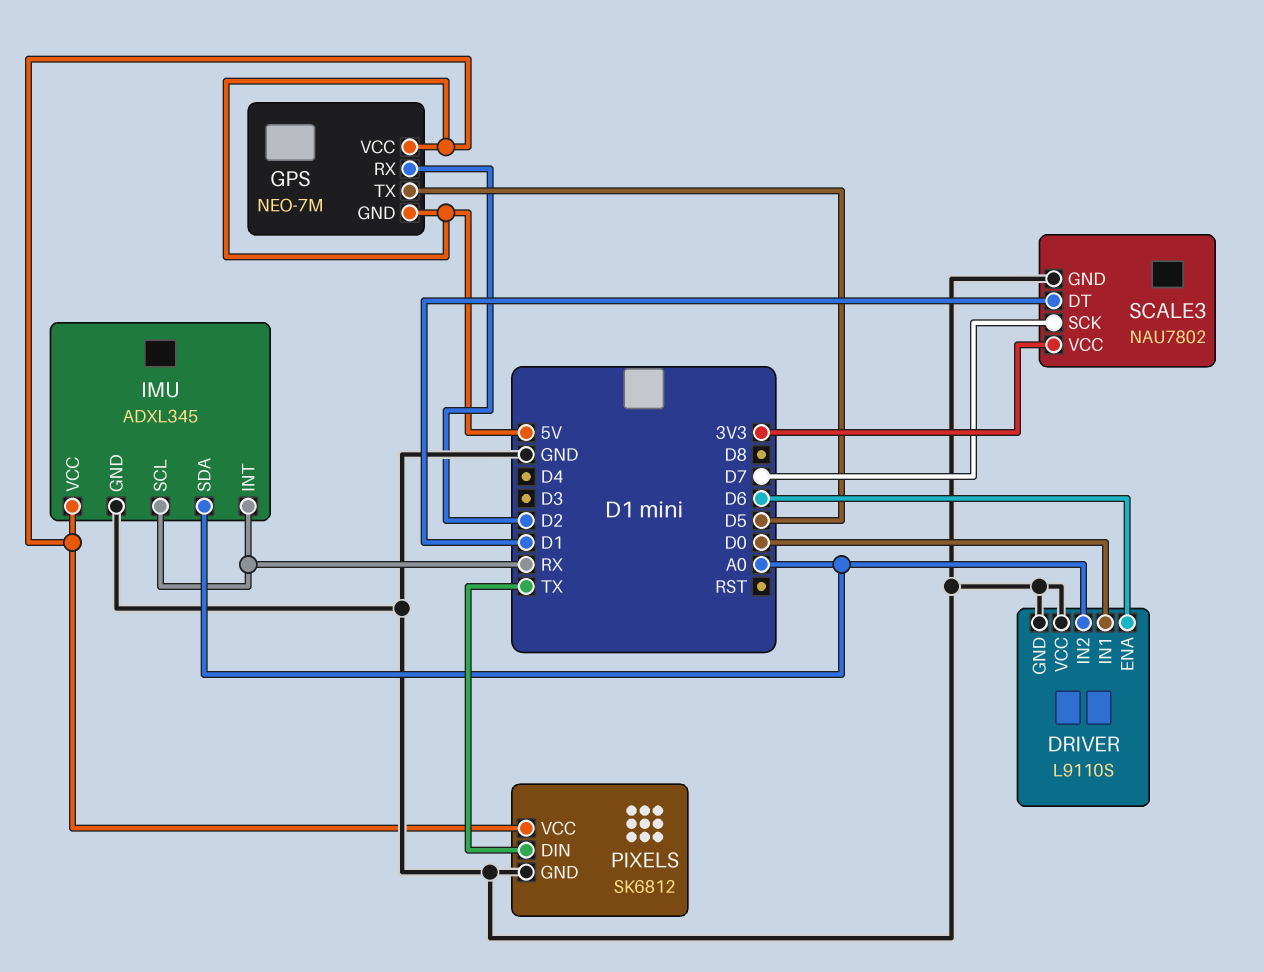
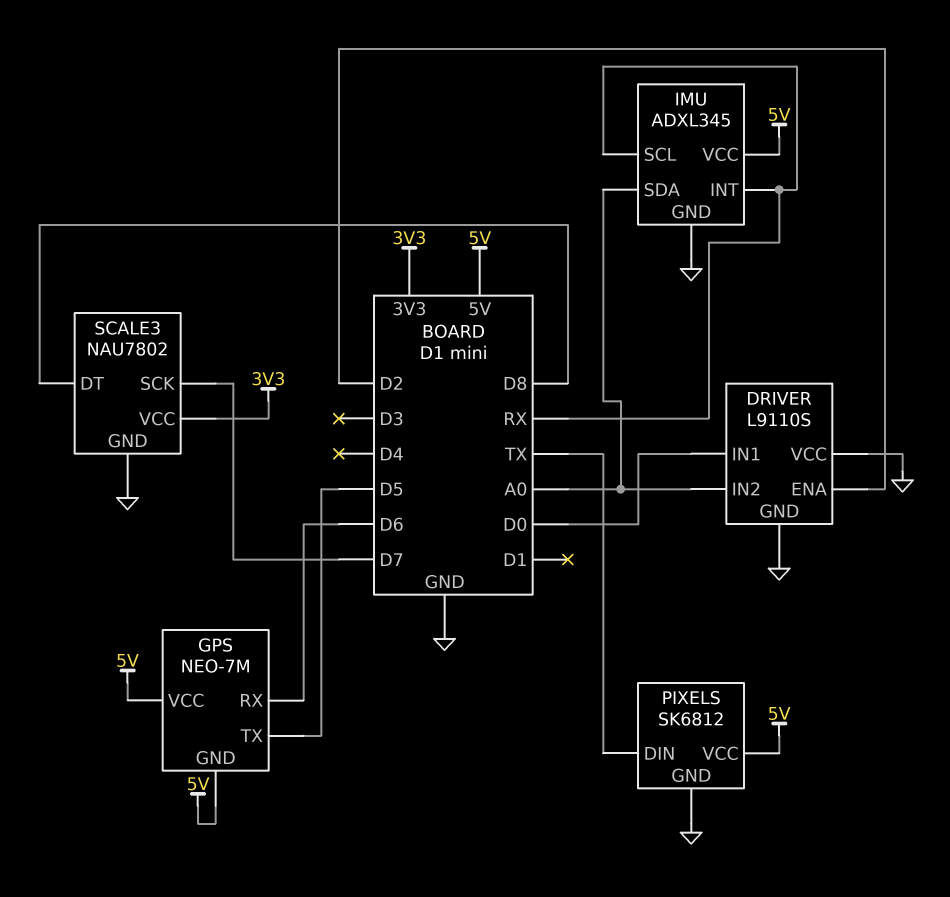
DRIVER pin ENA: D6 -> D2
GPS pin RX: D2 -> D6
SCALE3 pin DT: D1 -> D8

